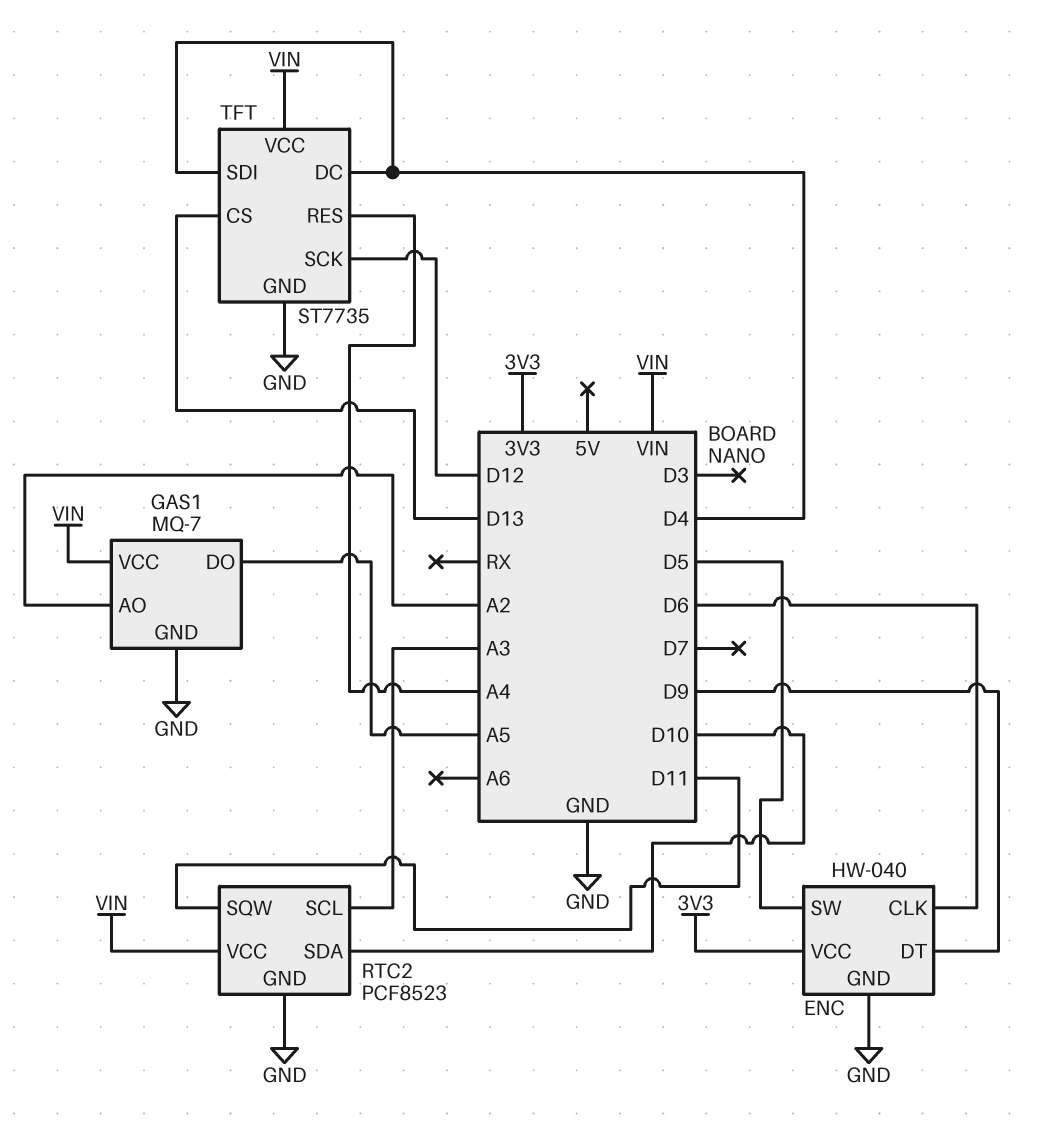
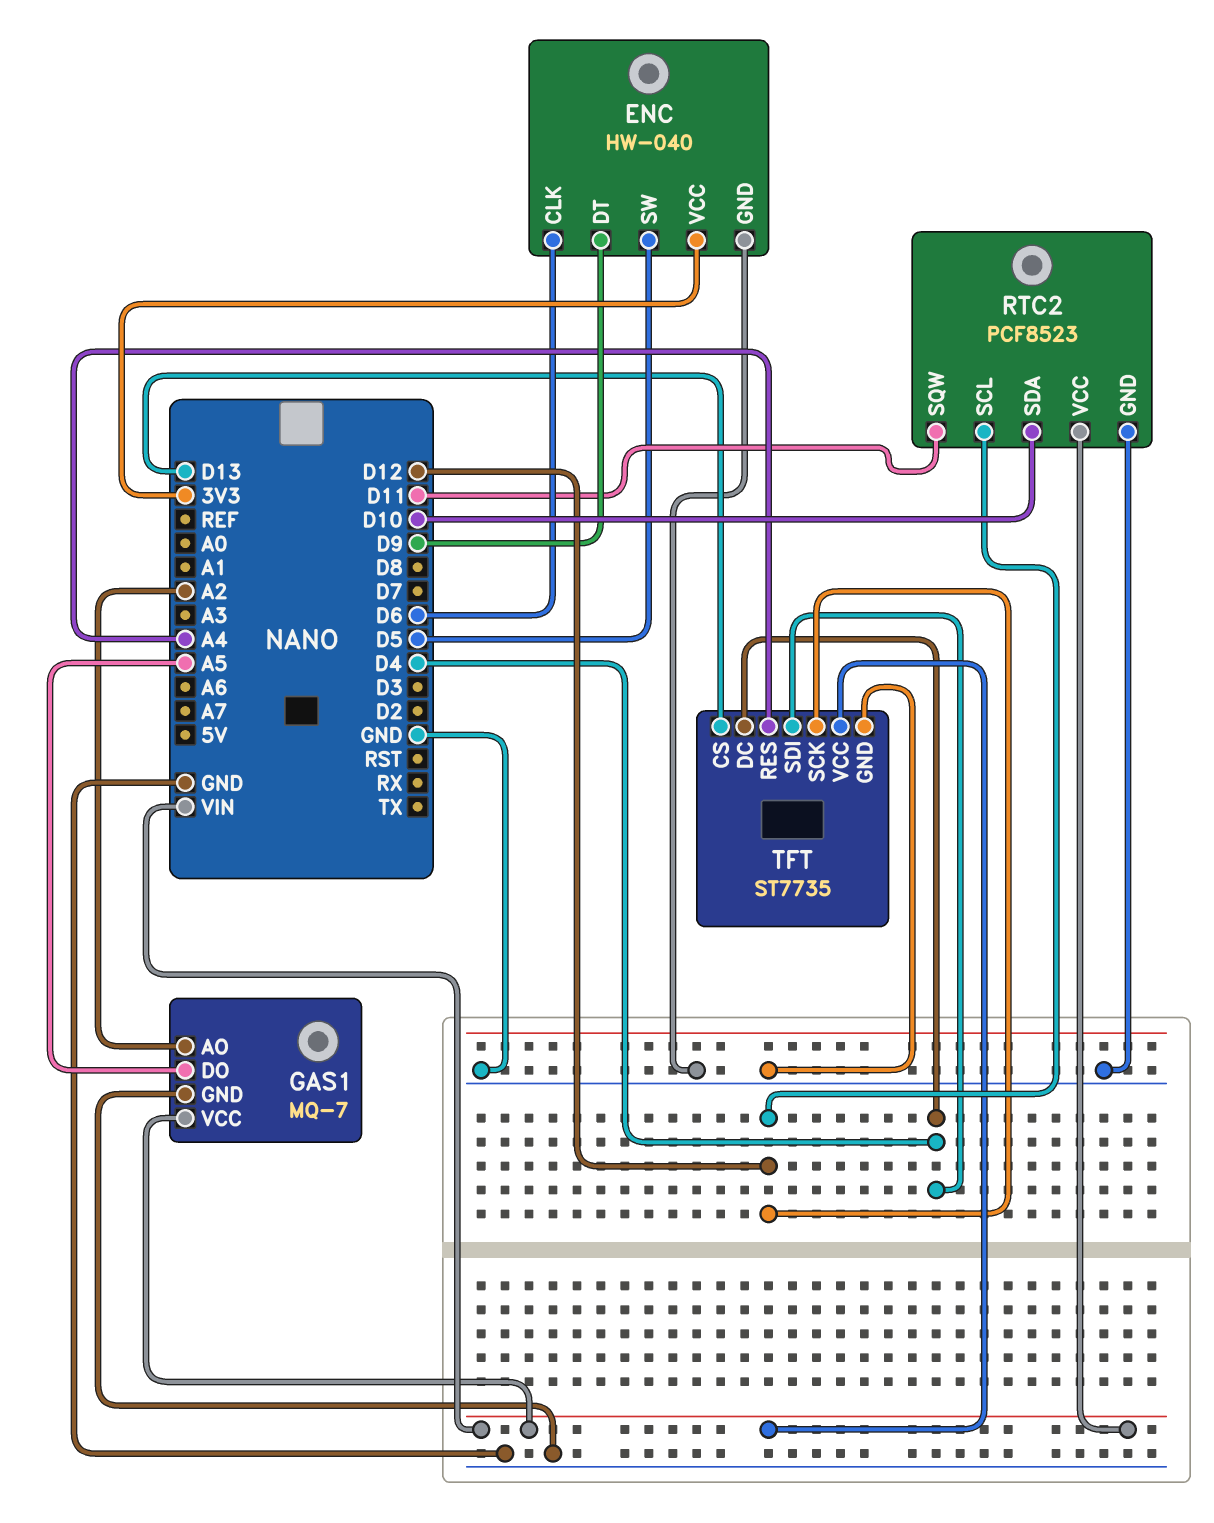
RTC2 pin SCL: A3 -> D12

